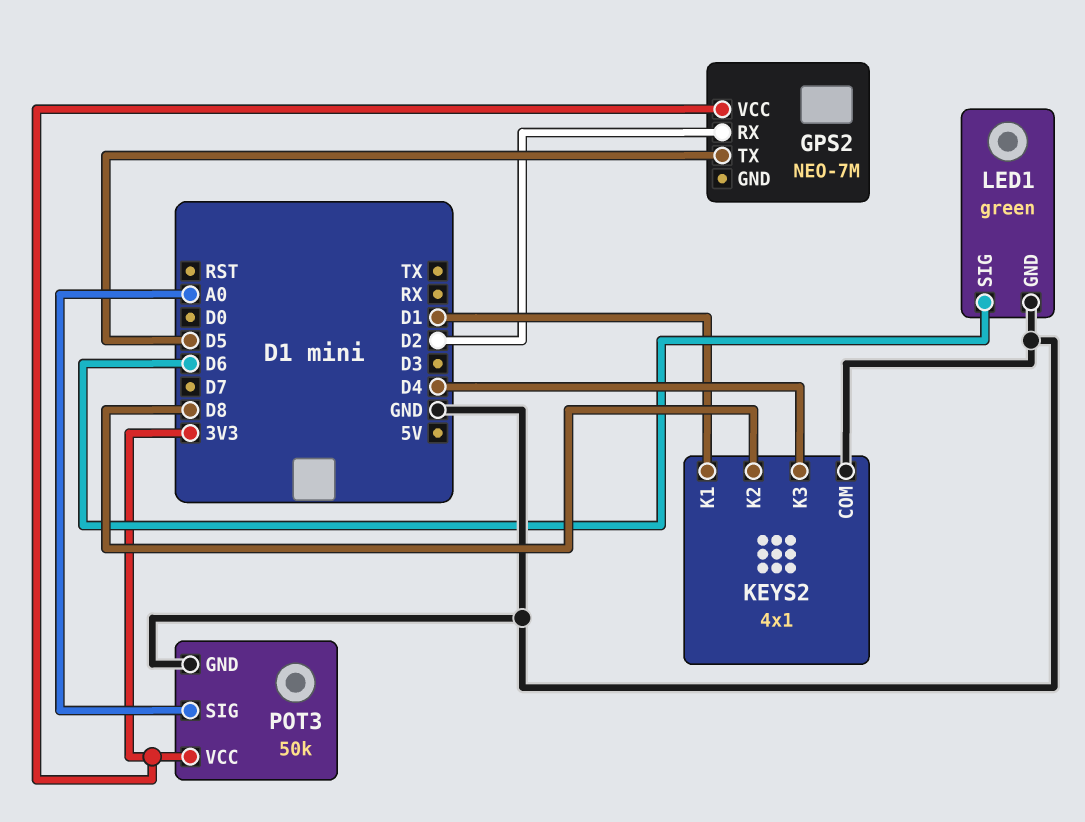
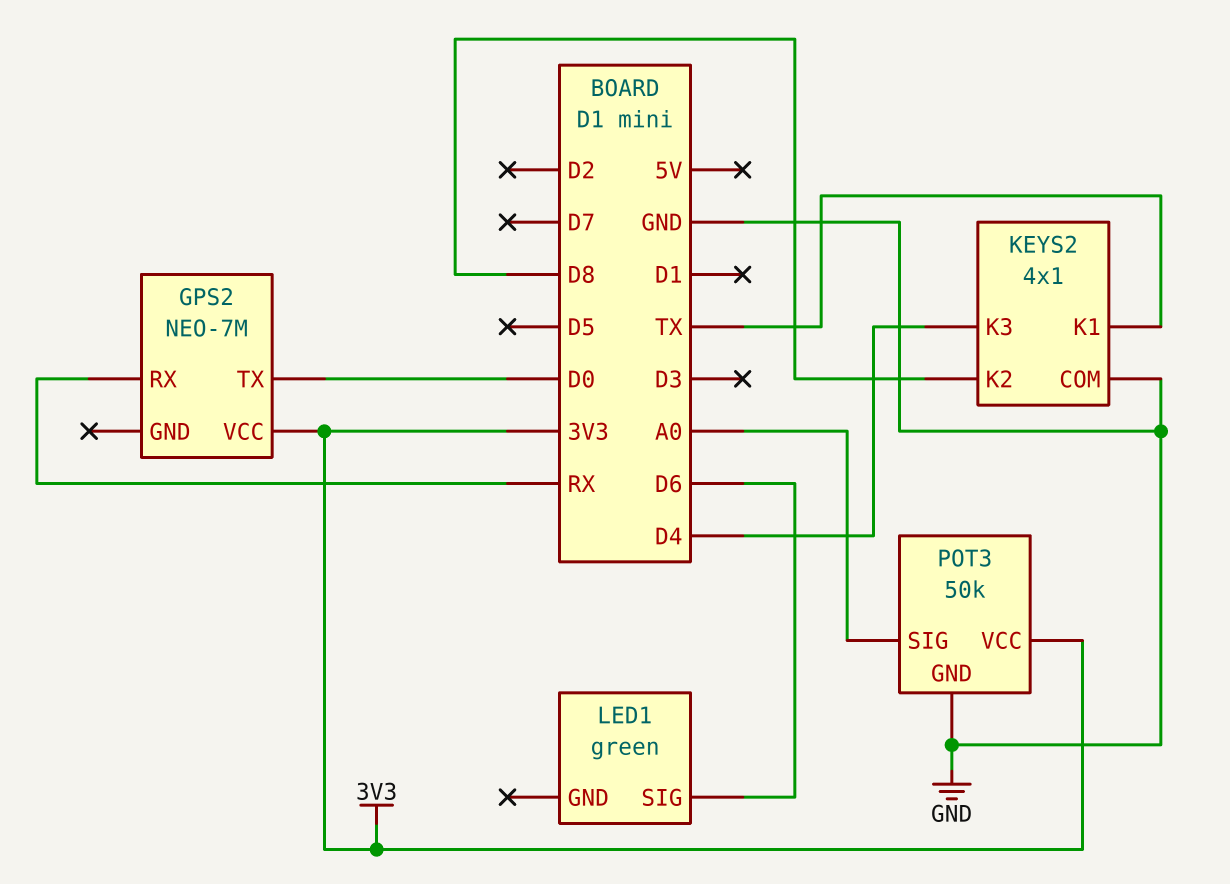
GPS2 pin RX: D2 -> RX
GPS2 pin TX: D5 -> D0
KEYS2 pin K1: D1 -> TX
LED1 pin GND: GND -> none

